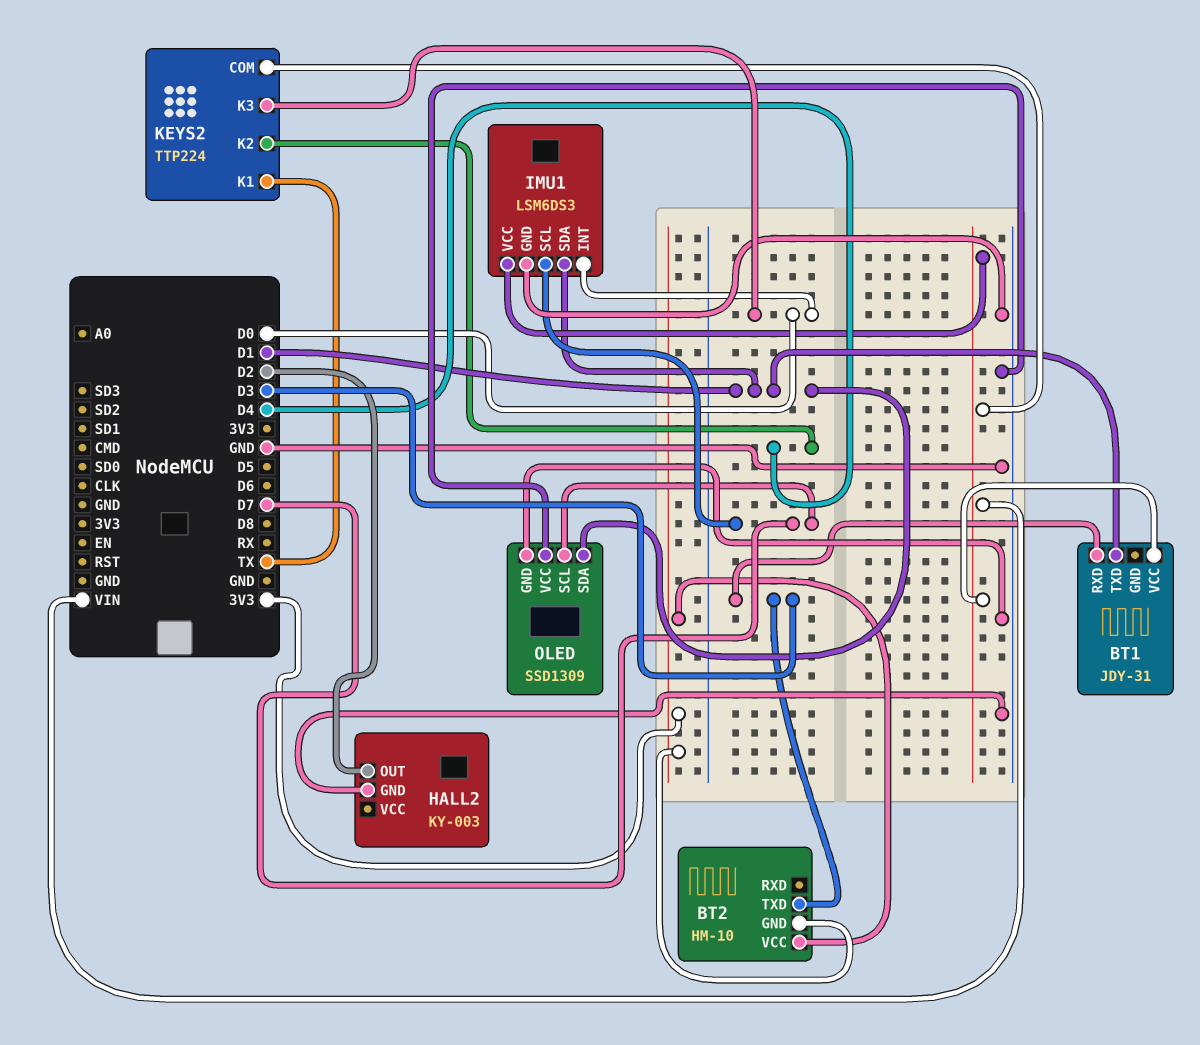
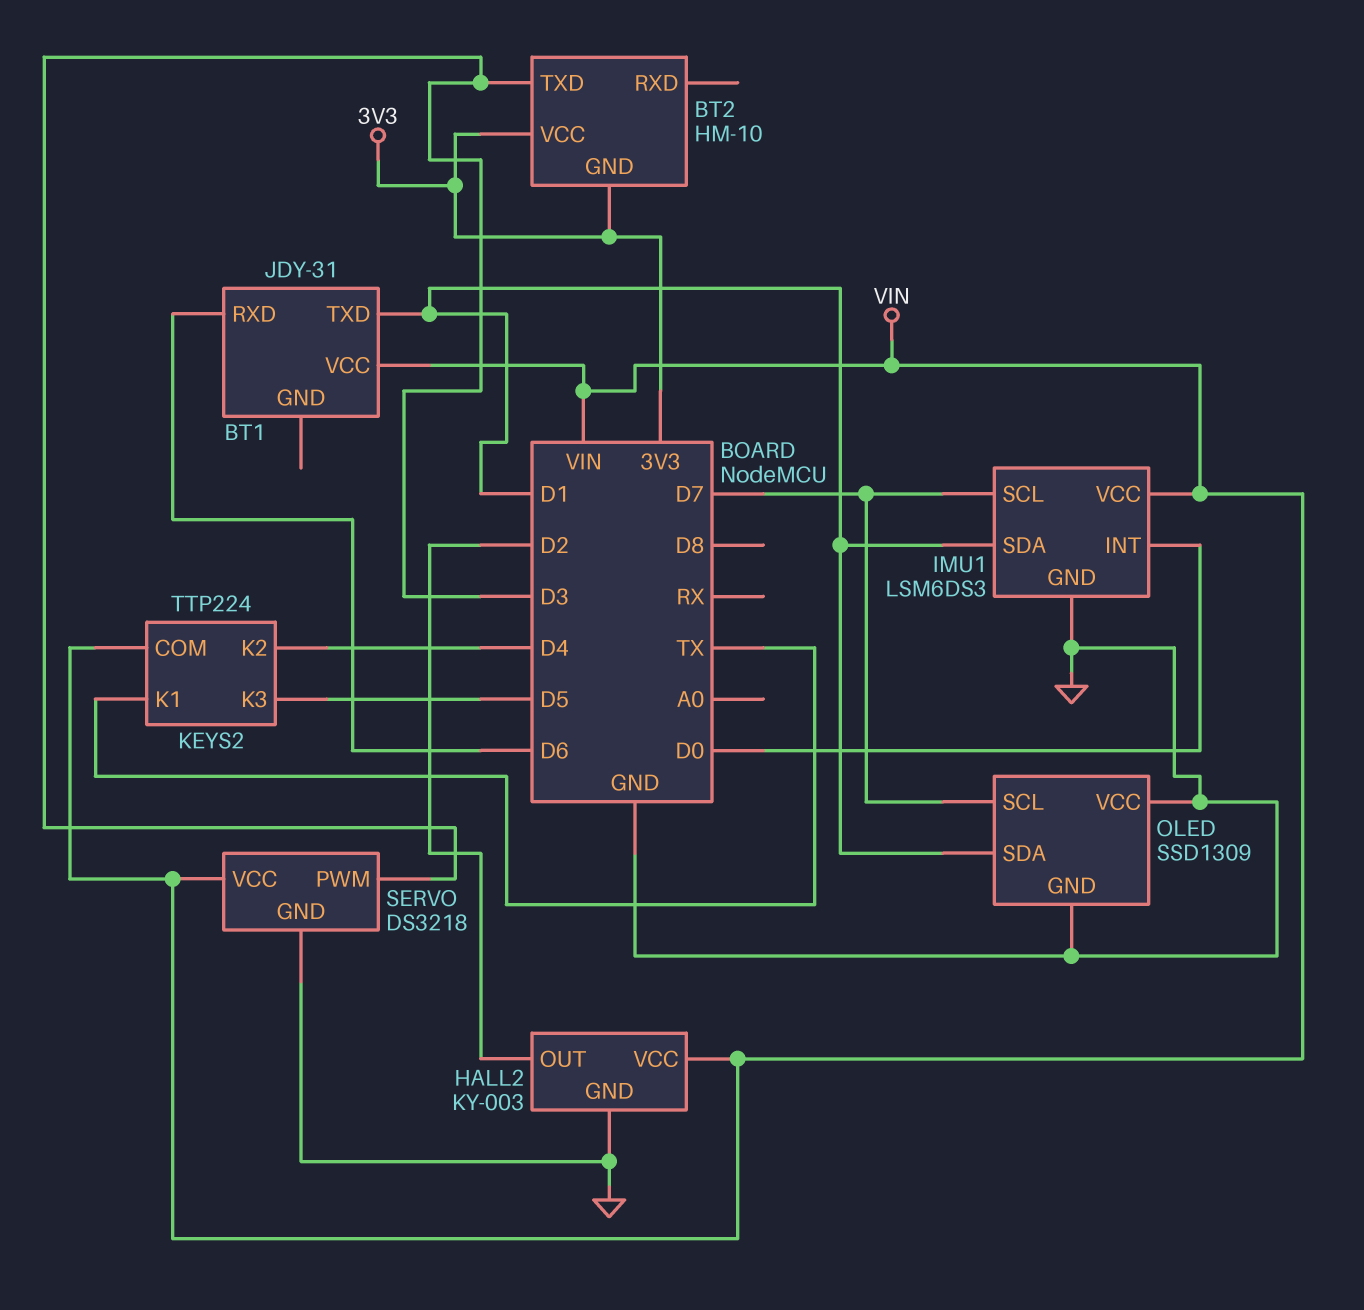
BT1 pin RXD: D3 -> D6
HALL2 pin VCC: none -> VIN
KEYS2 pin K3: D0 -> D5
SERVO: none -> DS3218
SERVO pin GND: none -> GND
SERVO pin PWM: none -> D3
SERVO pin VCC: none -> VIN

